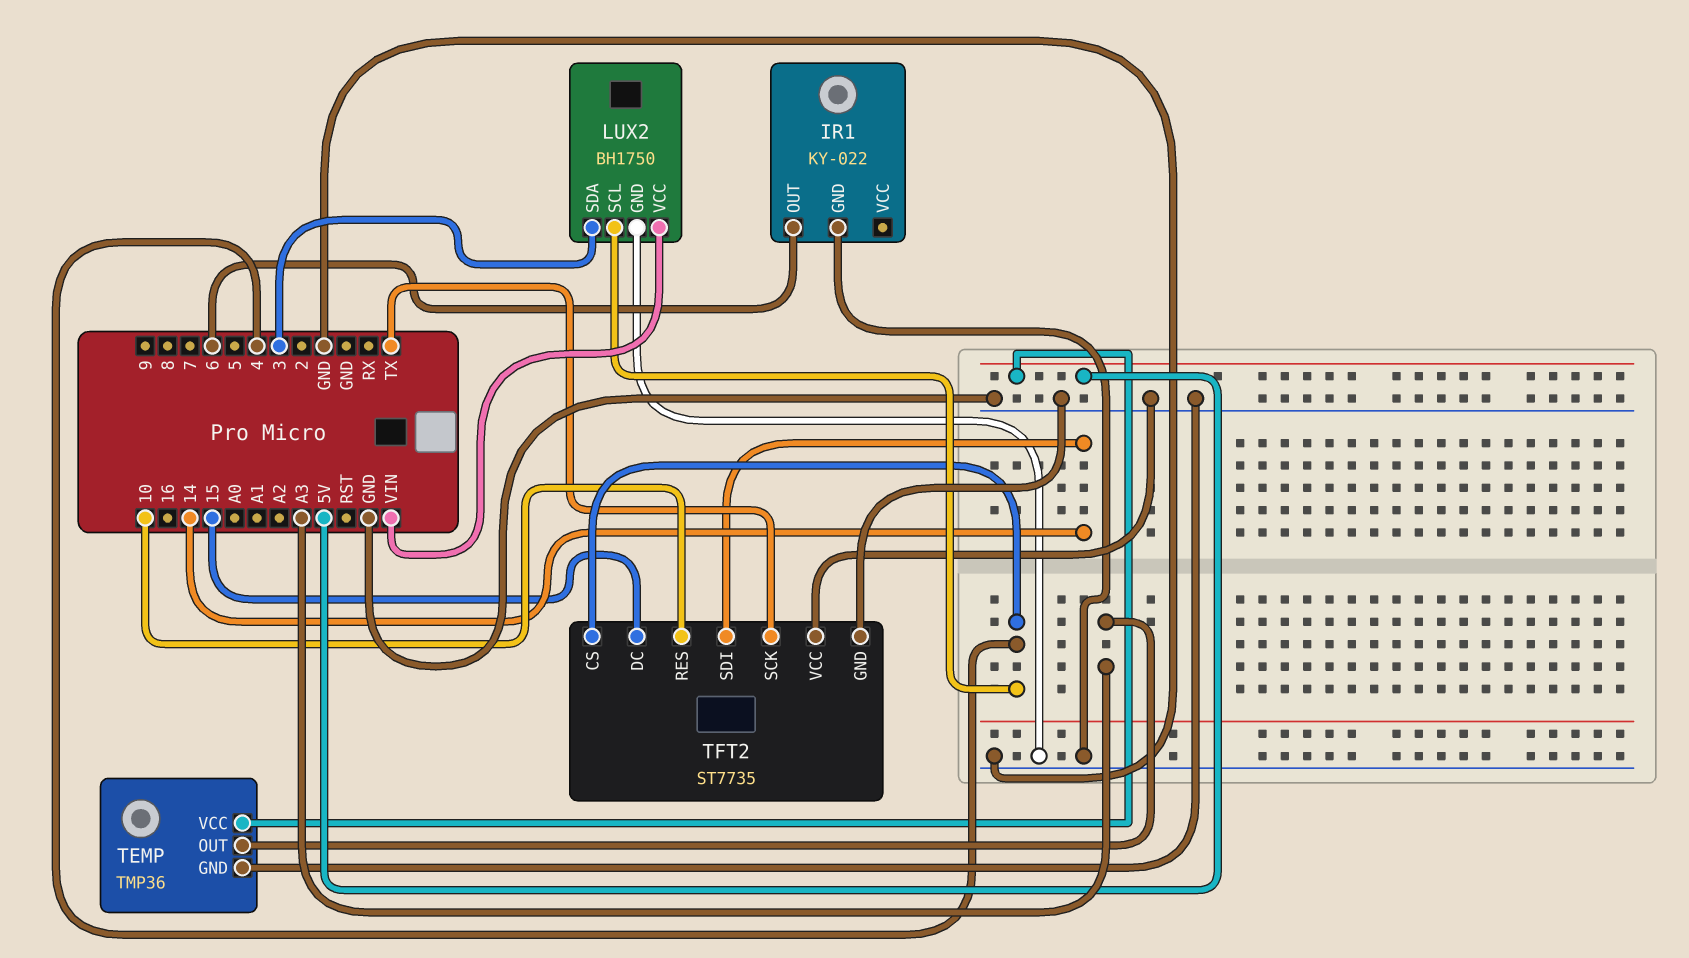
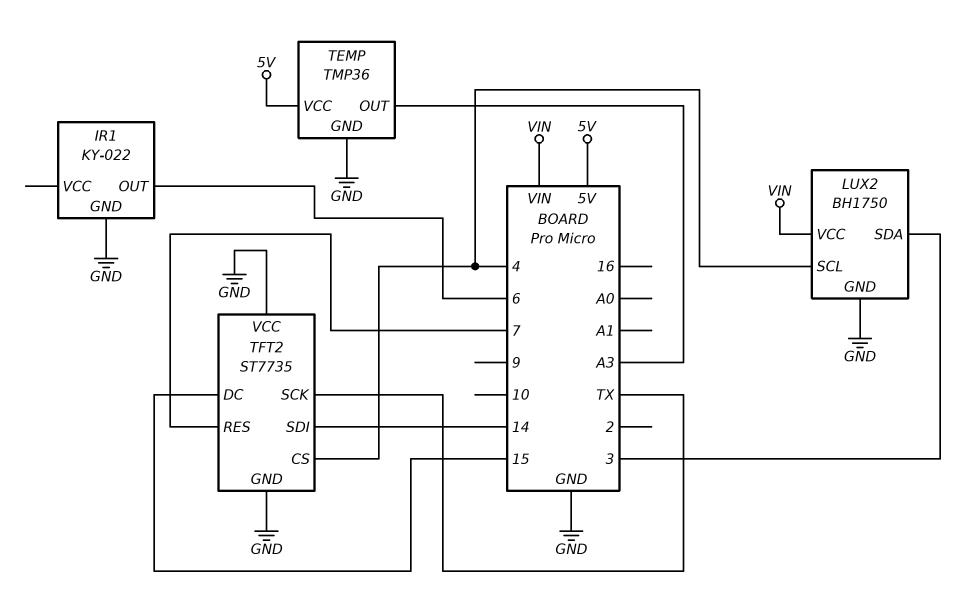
TFT2 pin RES: 10 -> 7

